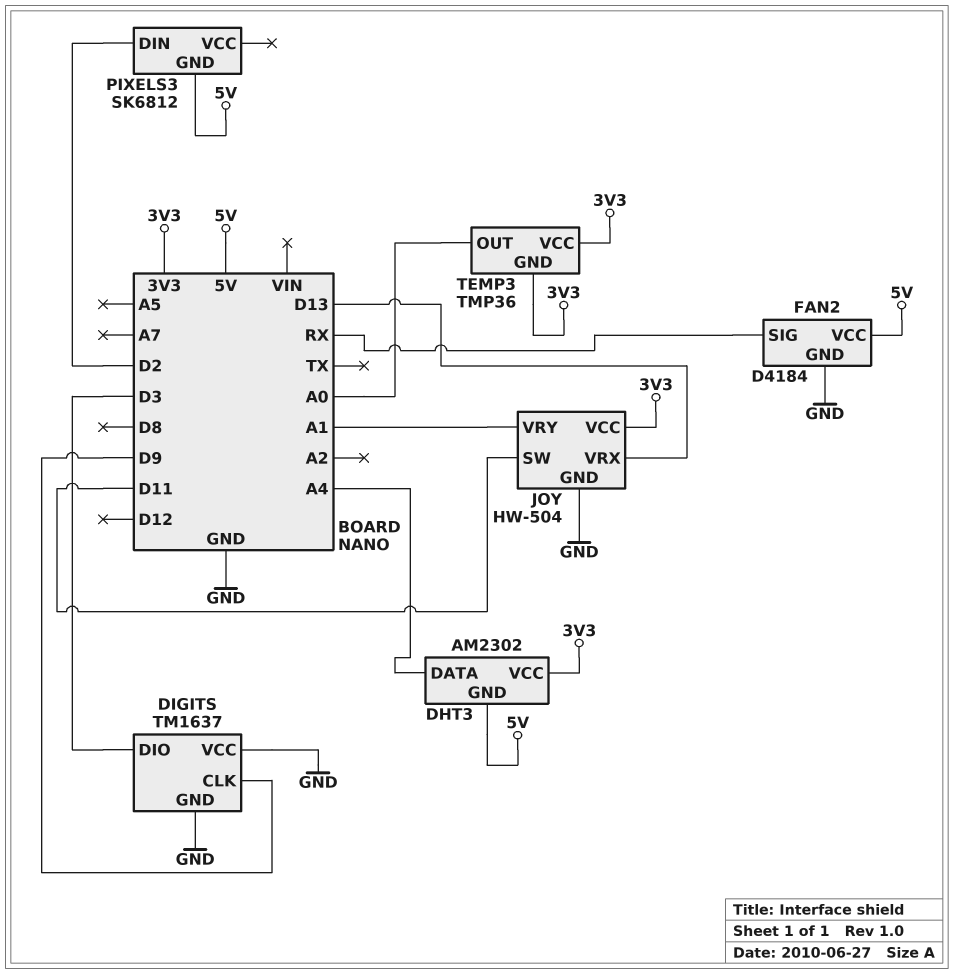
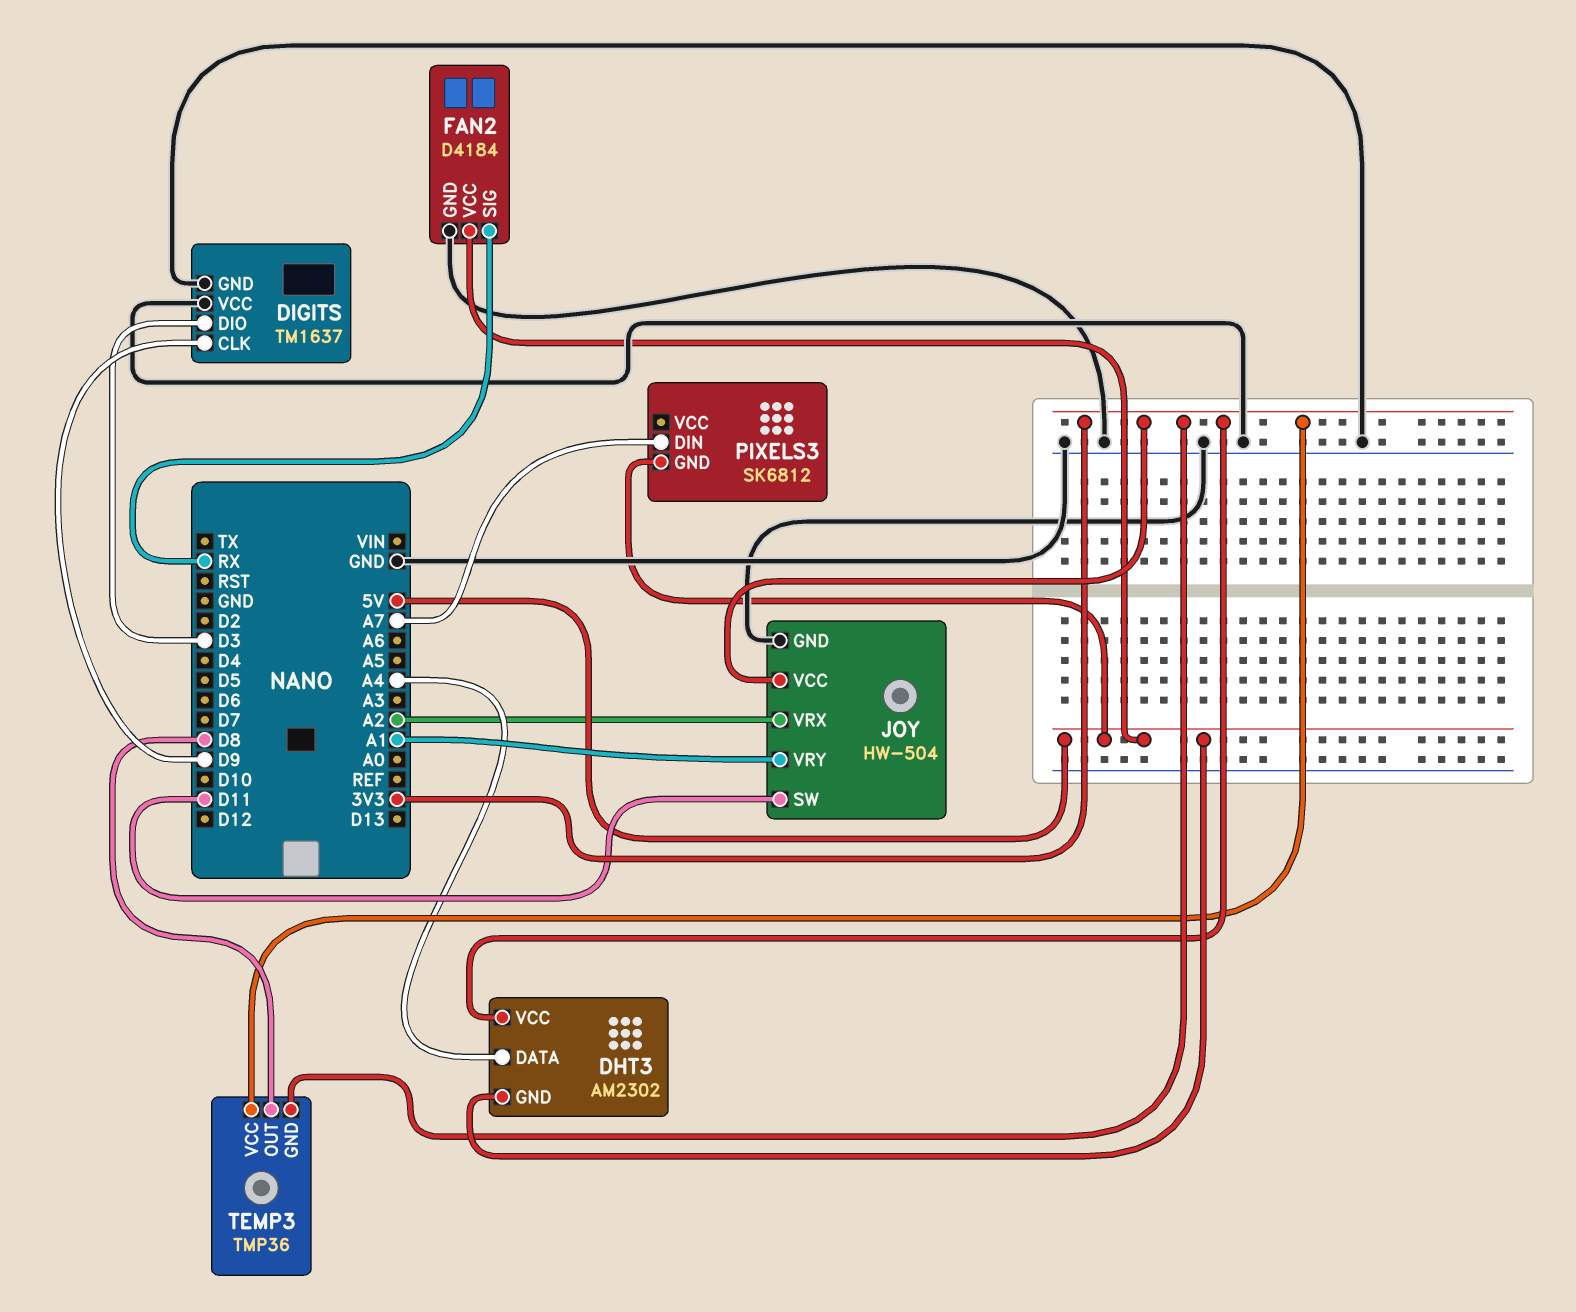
JOY pin VRX: D13 -> A2
PIXELS3 pin DIN: D2 -> A7
TEMP3 pin OUT: A0 -> D8

